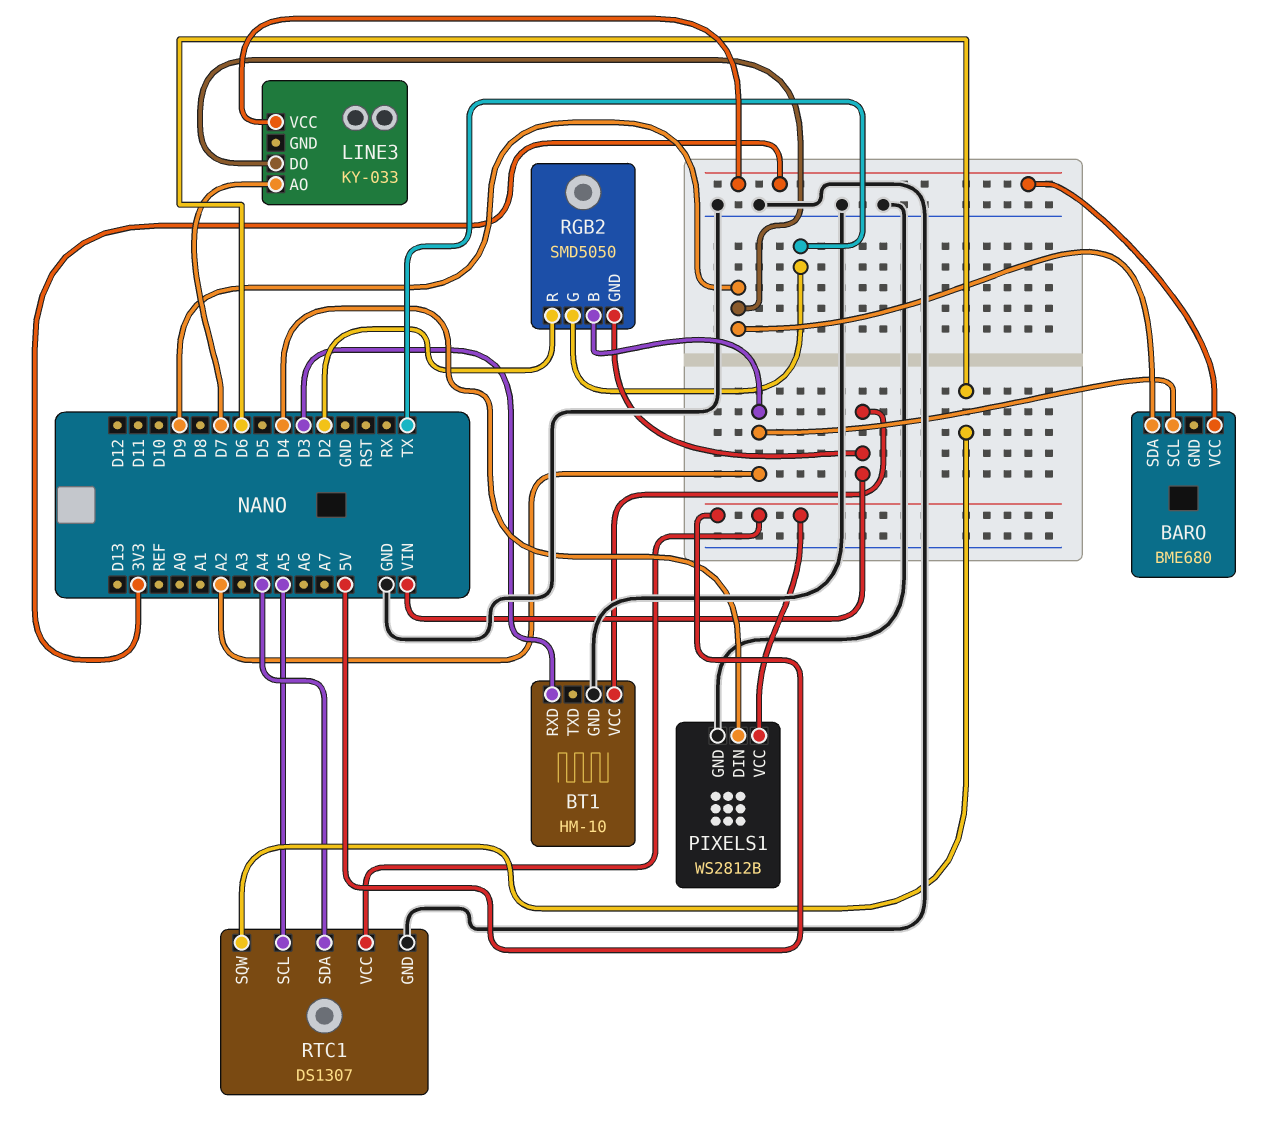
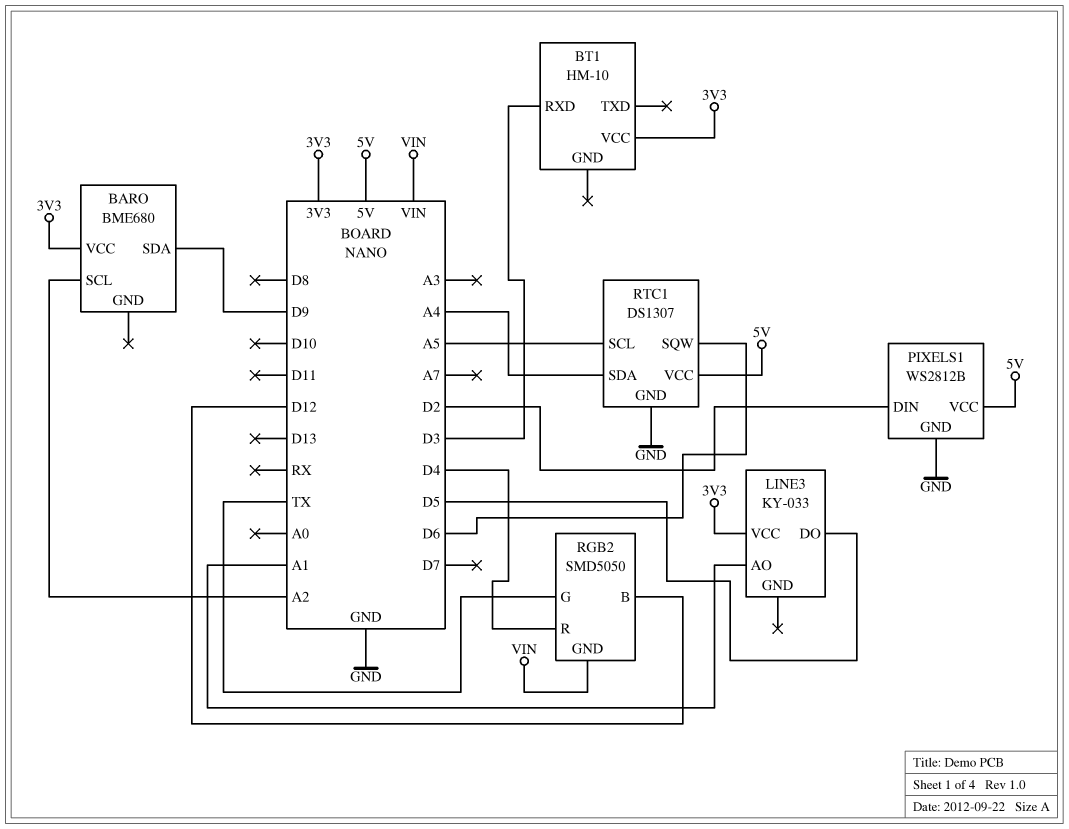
BT1 pin GND: GND -> none
BT1 pin VCC: VIN -> 3V3
LINE3 pin AO: D7 -> A1
LINE3 pin DO: D9 -> D5
PIXELS1 pin DIN: D4 -> D2
RGB2 pin B: A2 -> D12
RGB2 pin R: D2 -> D4

